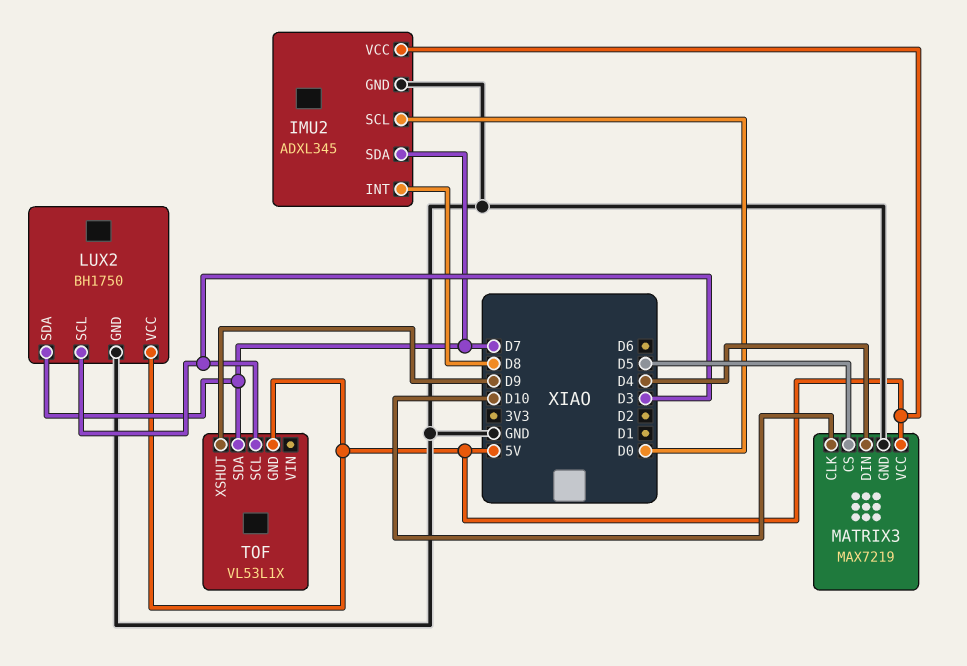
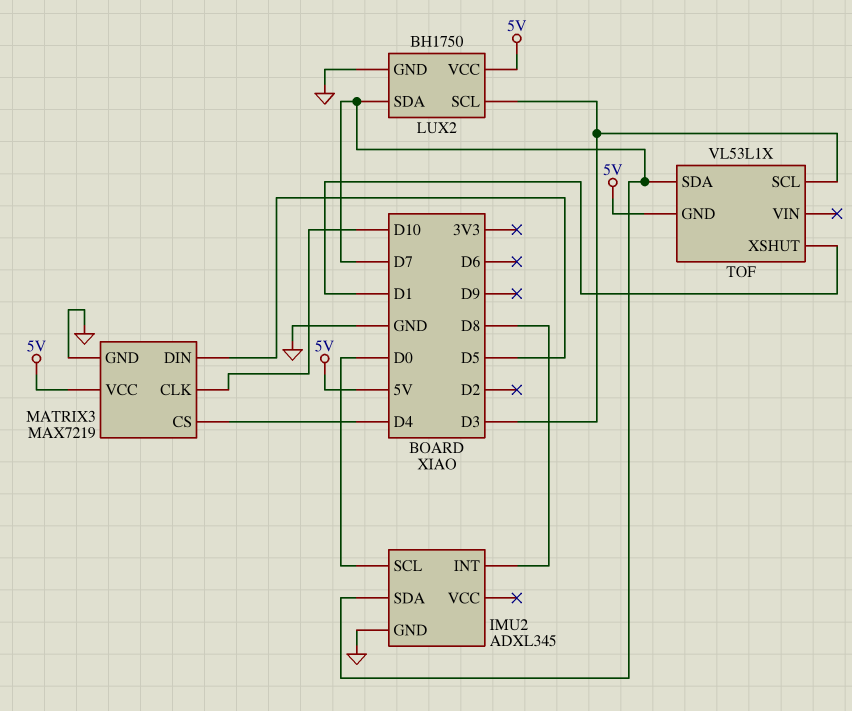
IMU2 pin VCC: 5V -> none
MATRIX3 pin CS: D5 -> D4
MATRIX3 pin DIN: D4 -> D5
TOF pin XSHUT: D9 -> D1

